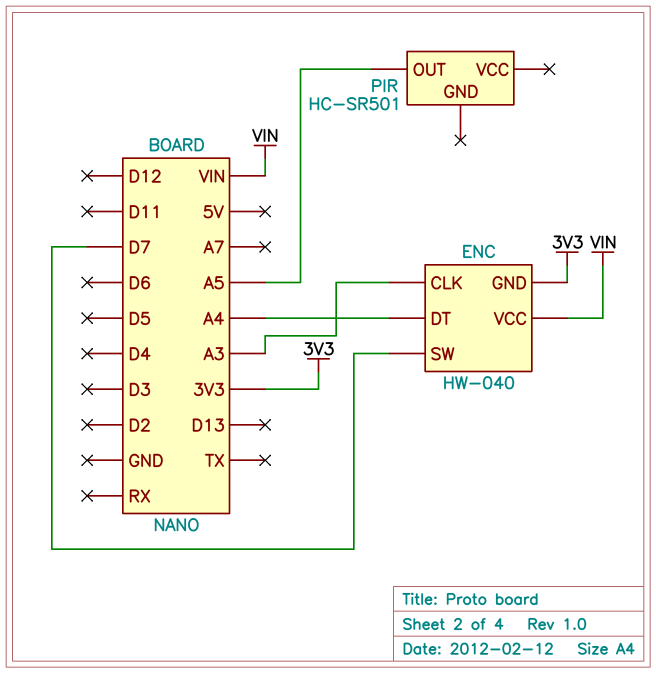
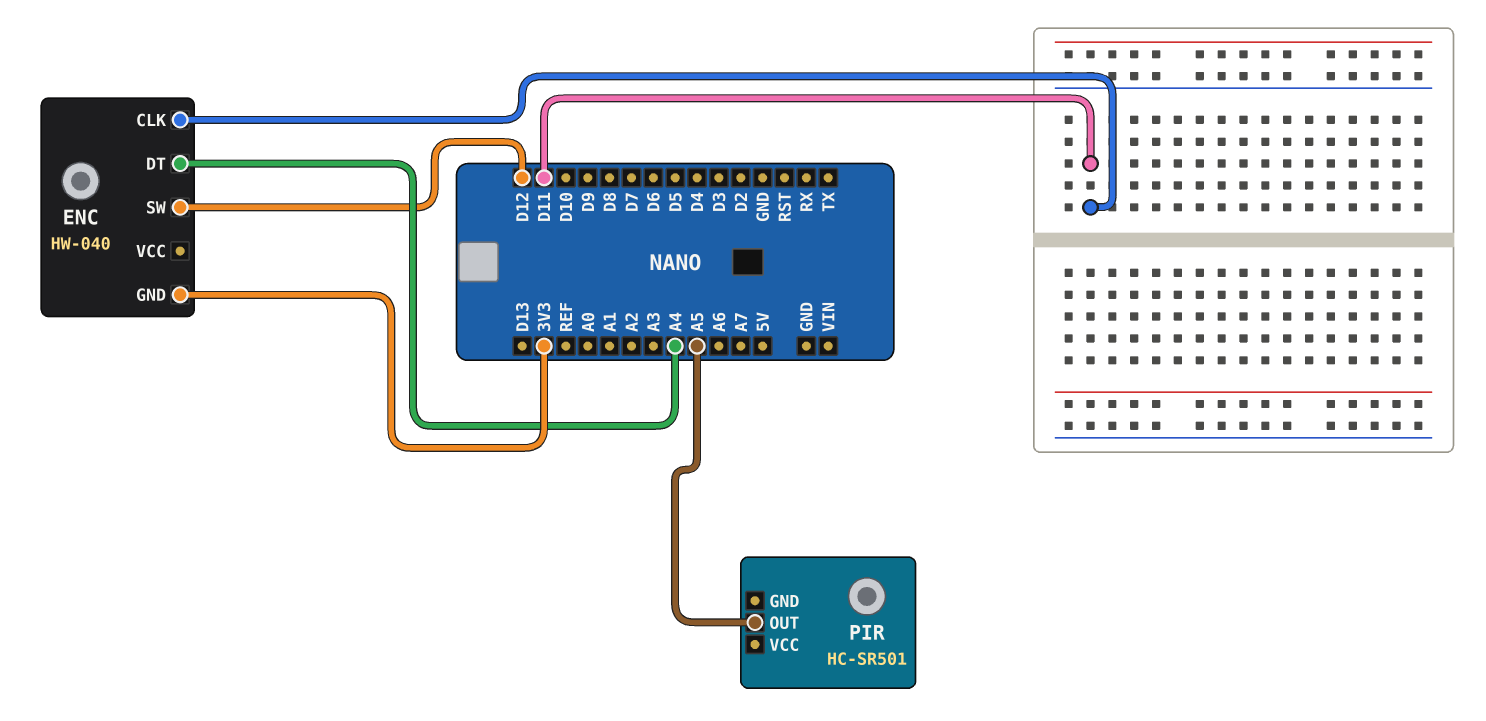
ENC pin CLK: A3 -> D11
ENC pin SW: D7 -> D12
ENC pin VCC: VIN -> none

